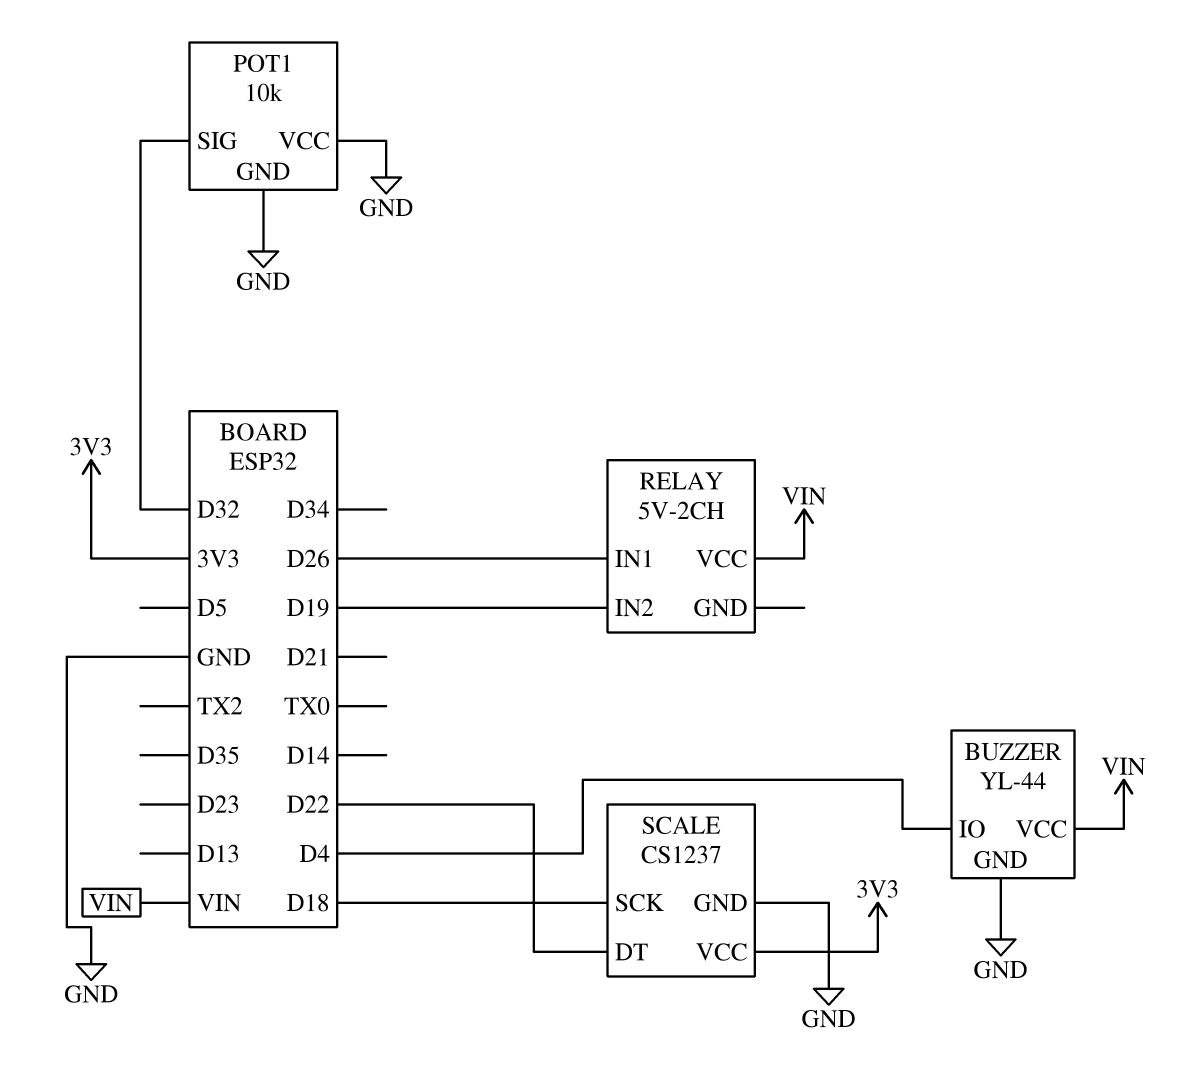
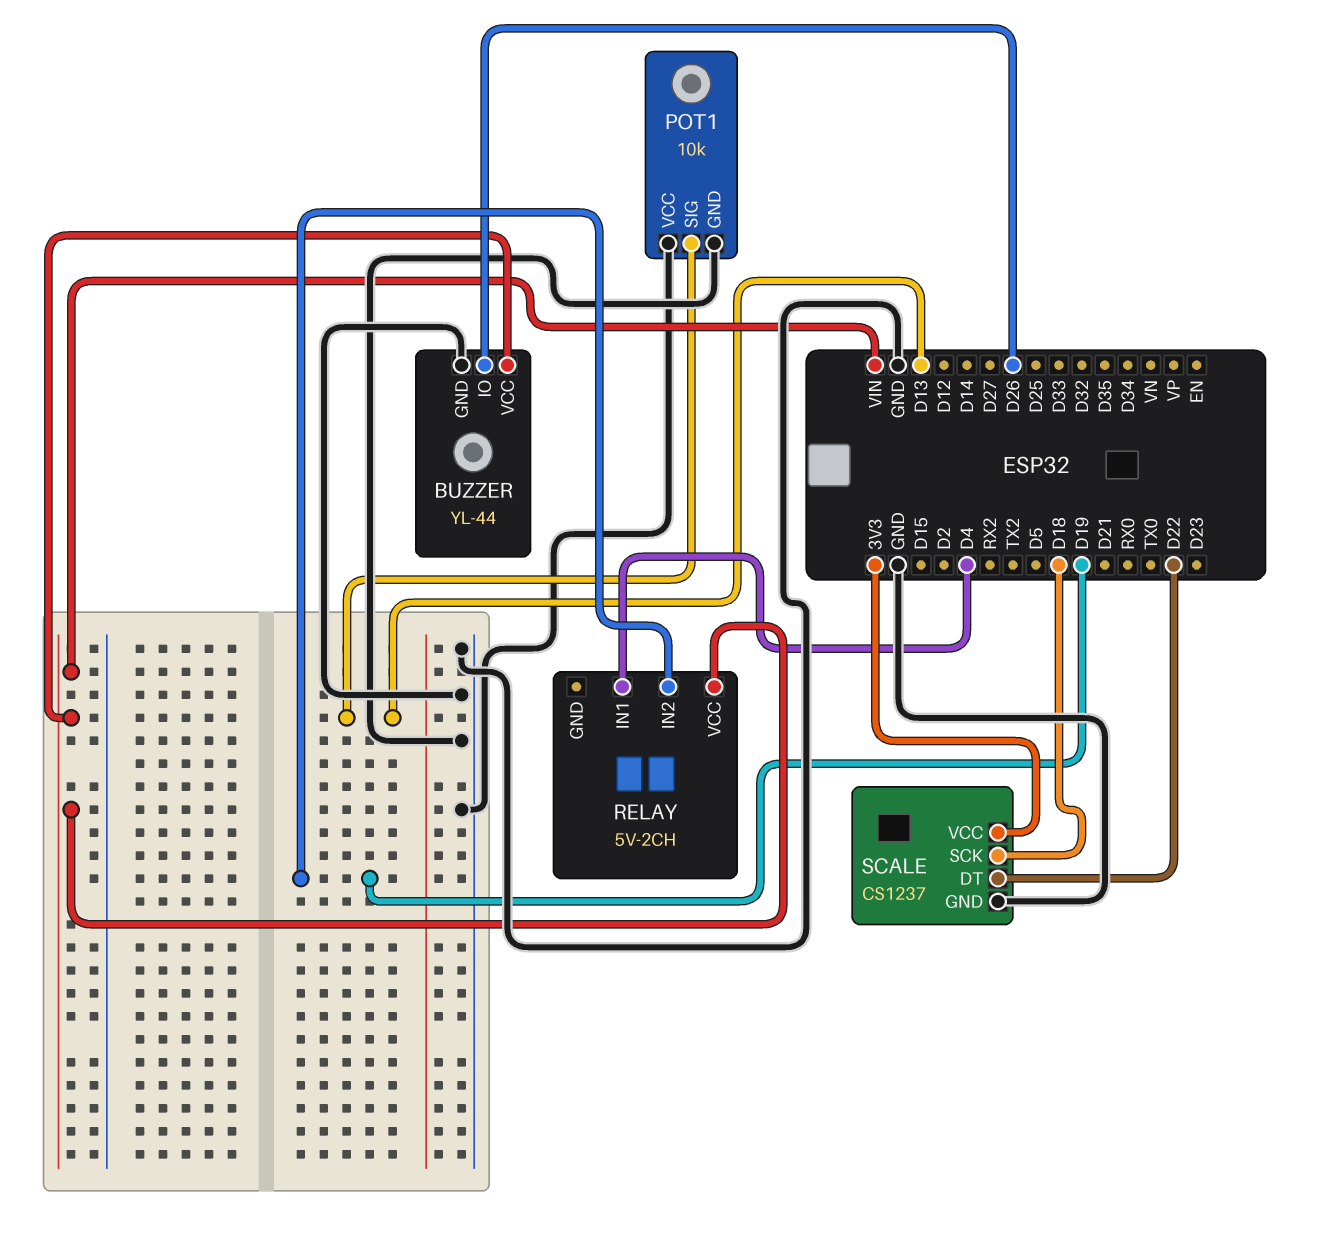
BUZZER pin IO: D4 -> D26
POT1 pin SIG: D32 -> D13
RELAY pin IN1: D26 -> D4

